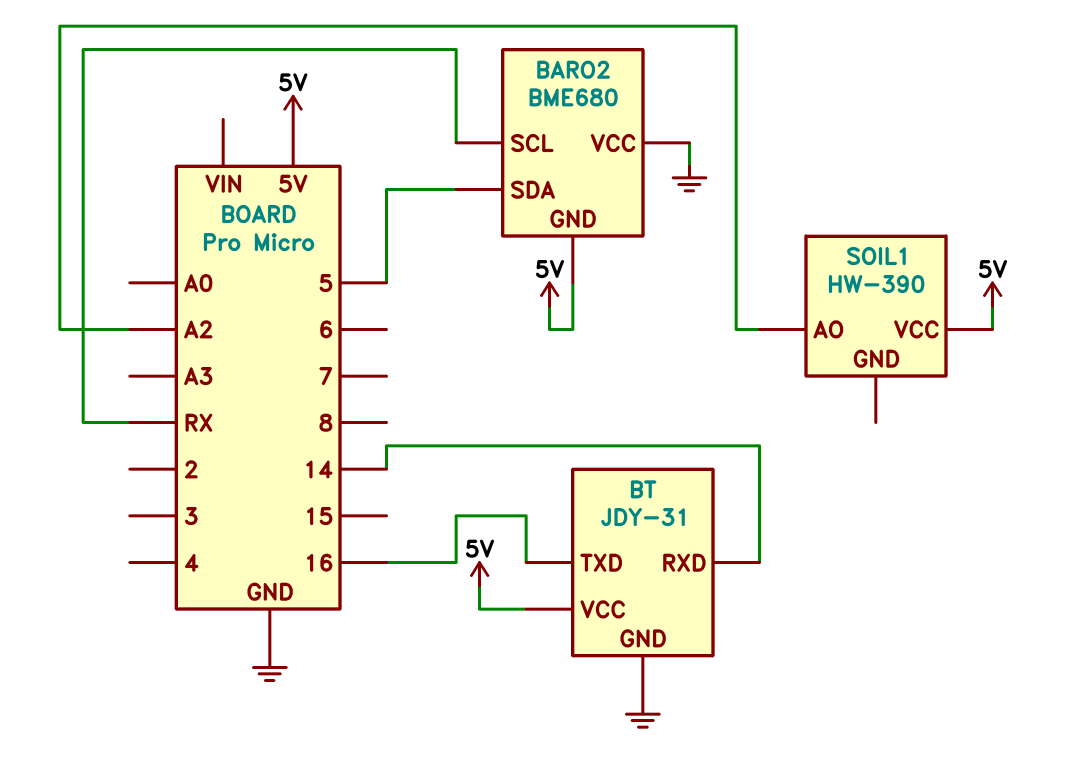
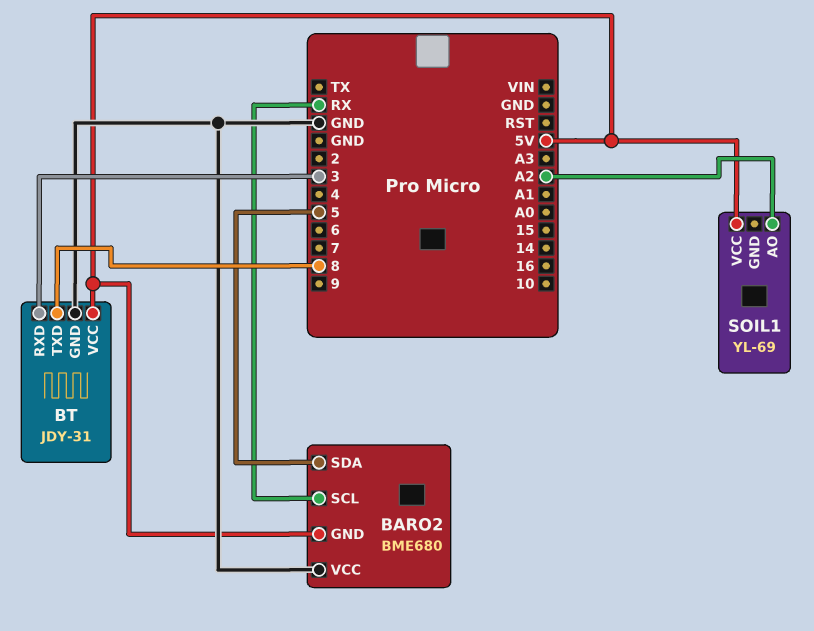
BT pin RXD: 14 -> 3
BT pin TXD: 16 -> 8
SOIL1: HW-390 -> YL-69

